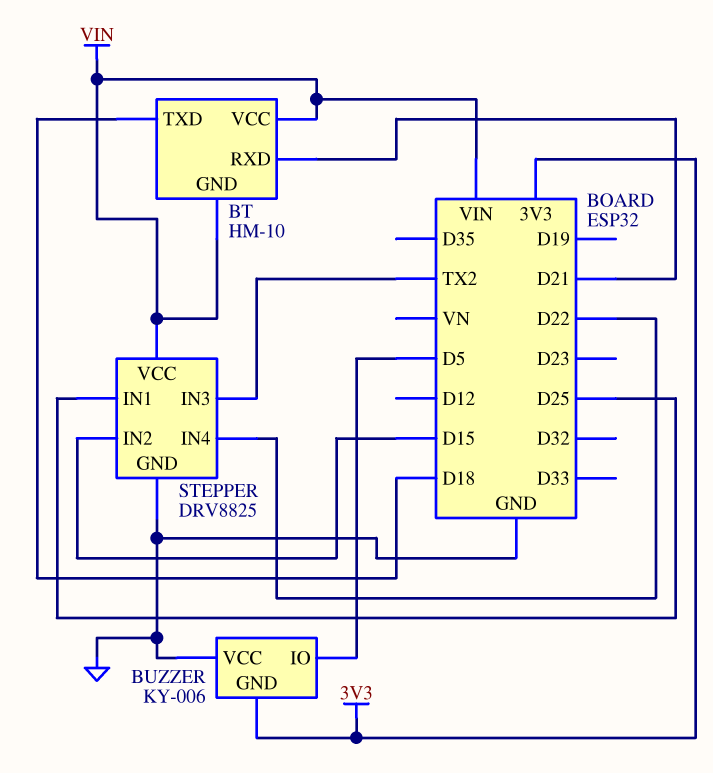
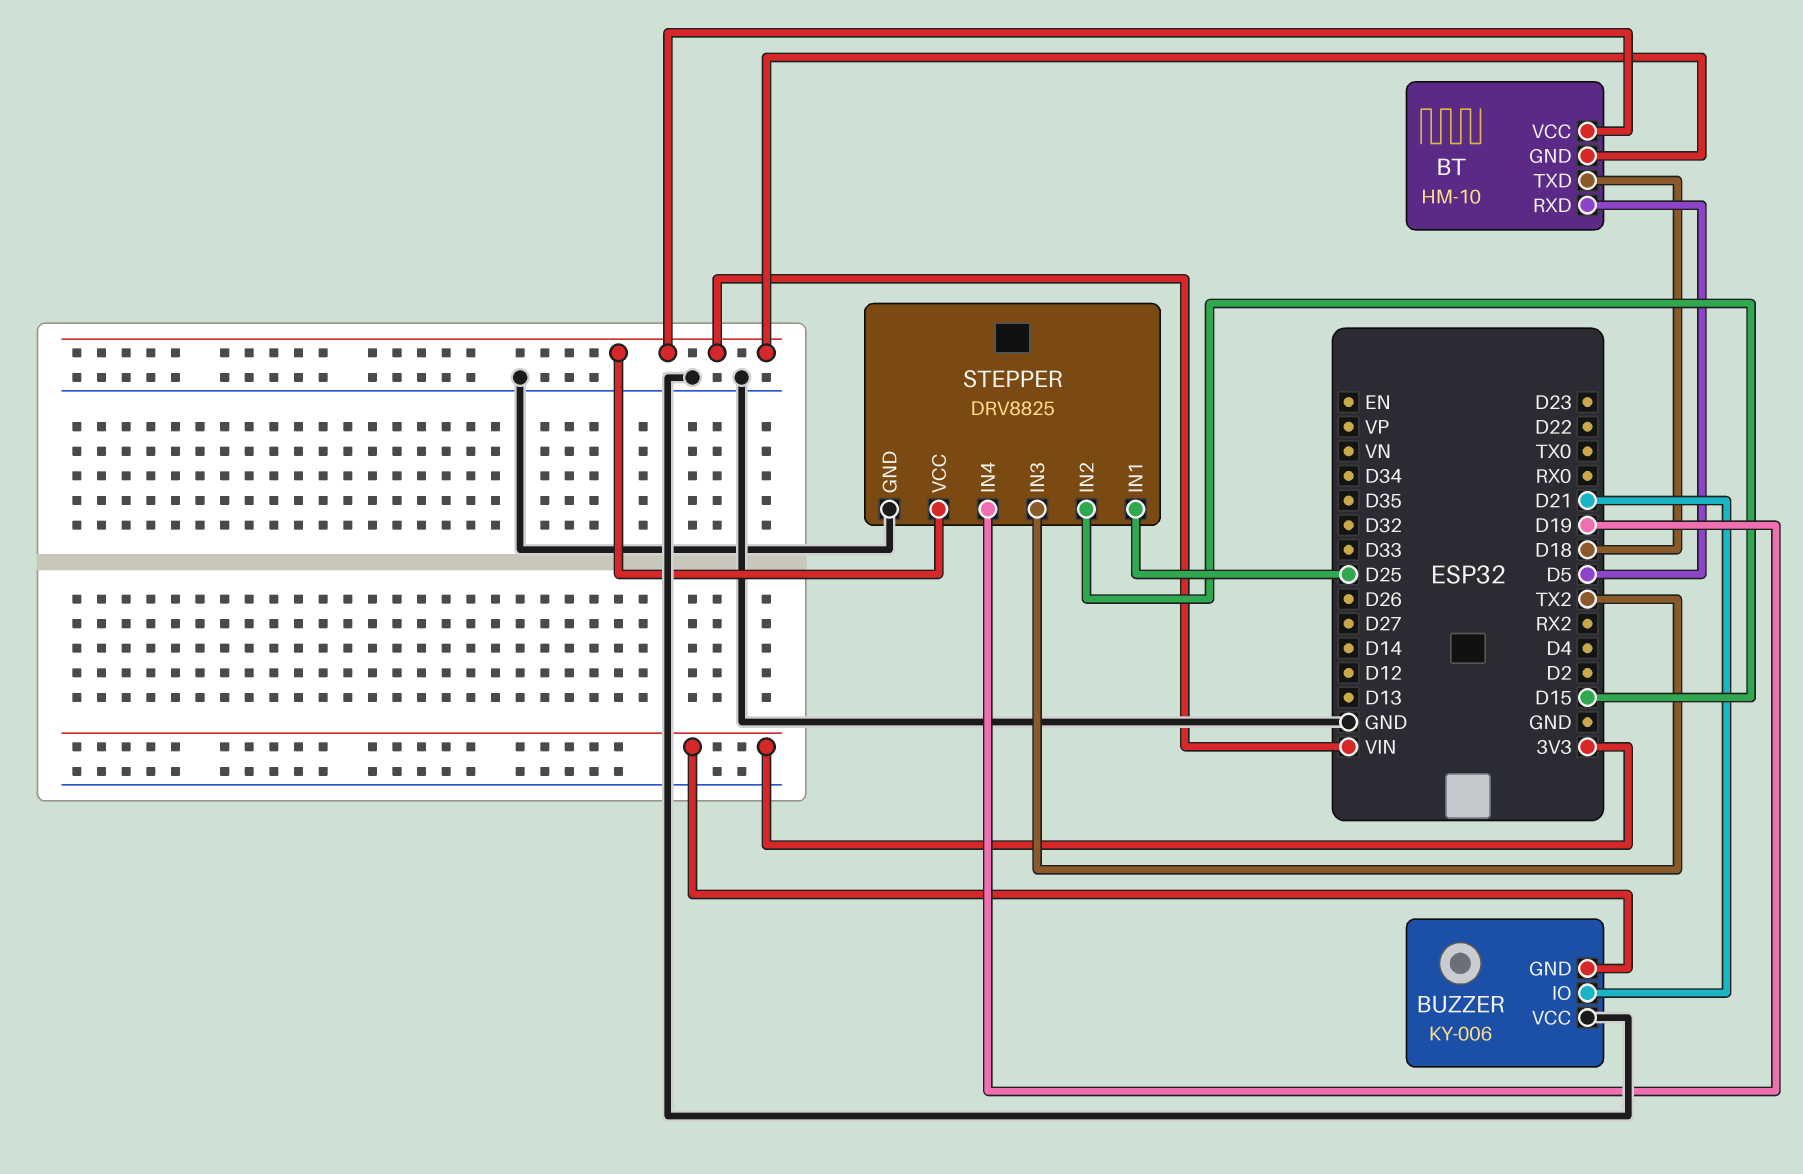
BT pin RXD: D21 -> D5
BUZZER pin IO: D5 -> D21
STEPPER pin IN4: D22 -> D19

